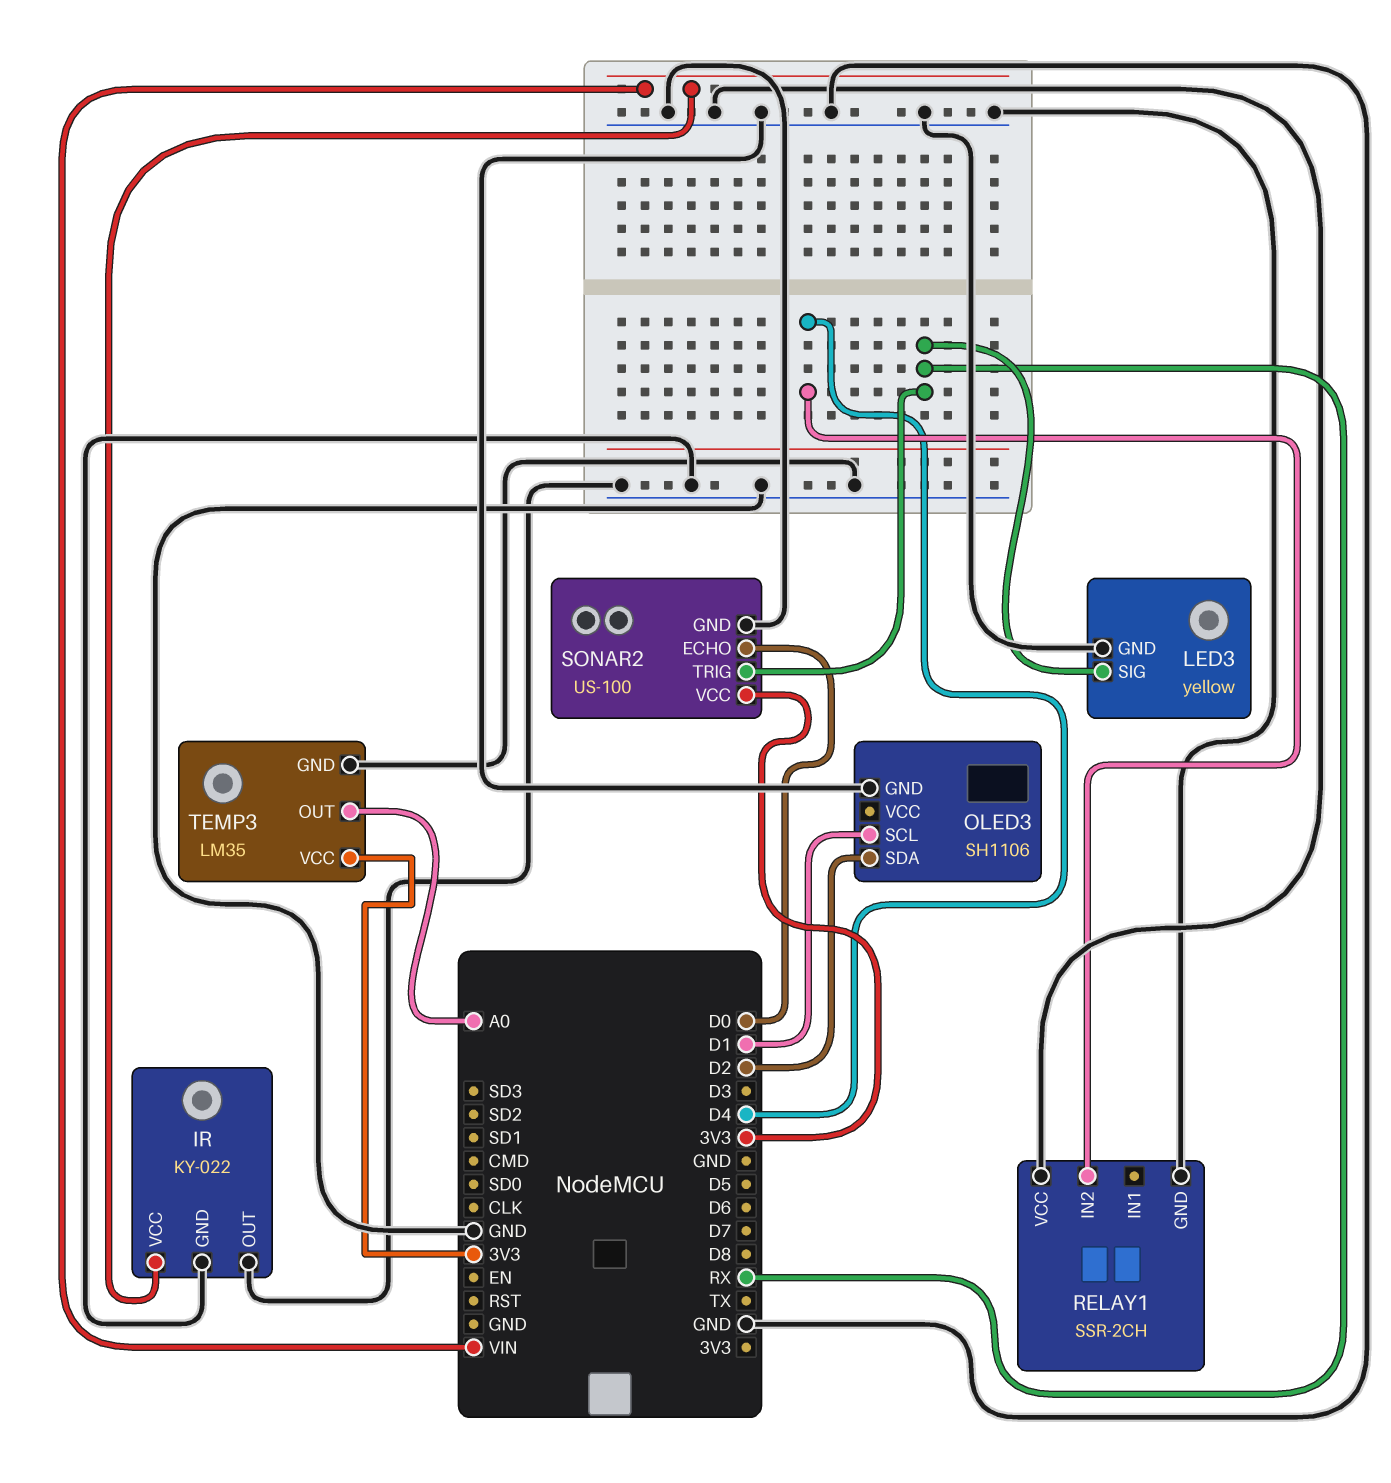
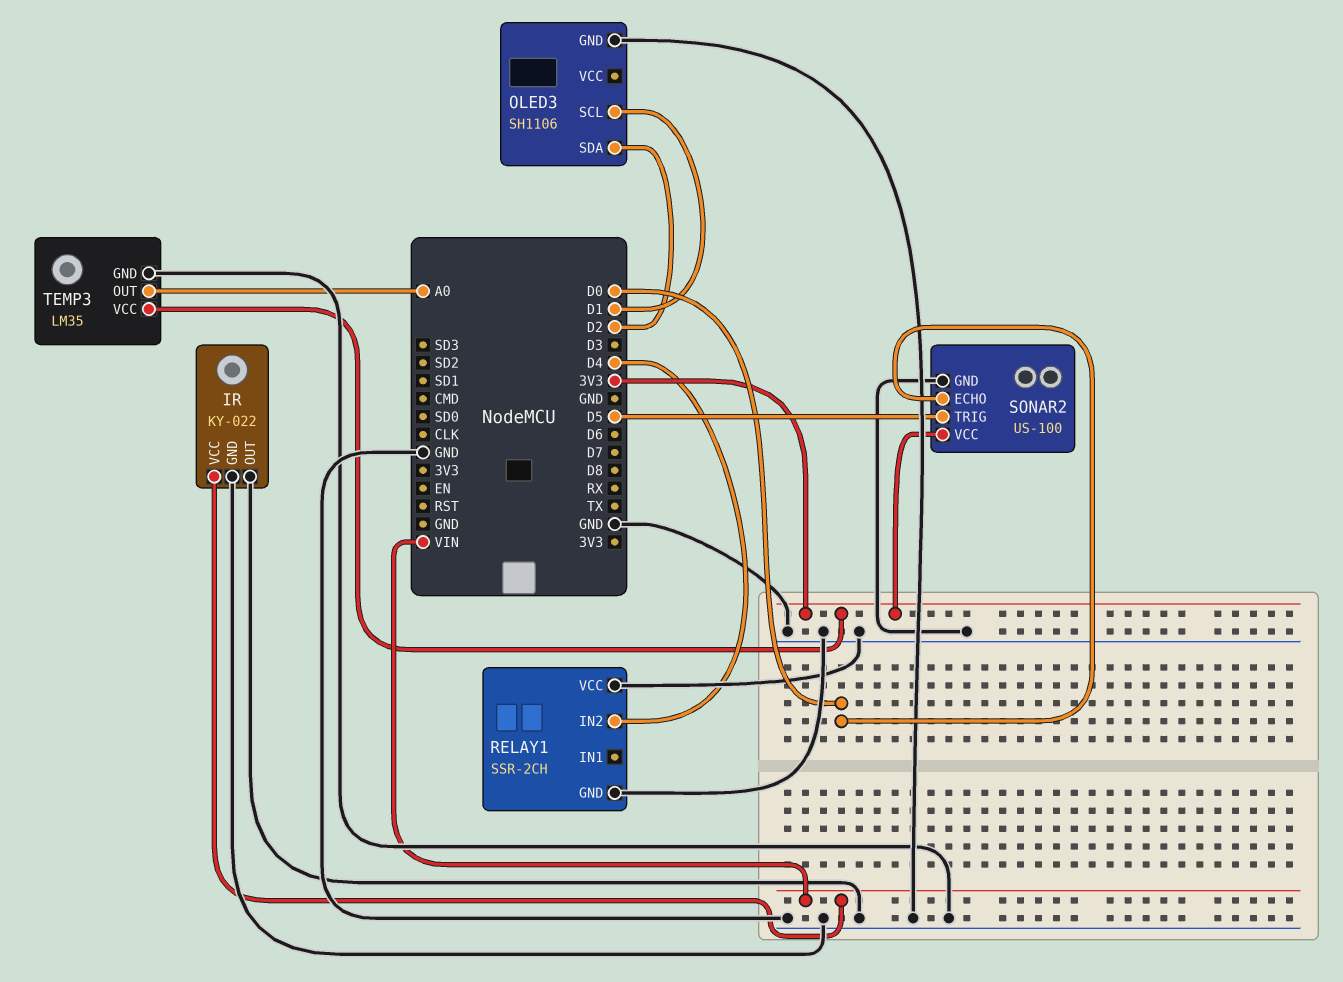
LED3: yellow -> none
LED3 pin GND: GND -> none
LED3 pin SIG: RX -> none
SONAR2 pin TRIG: RX -> D5

